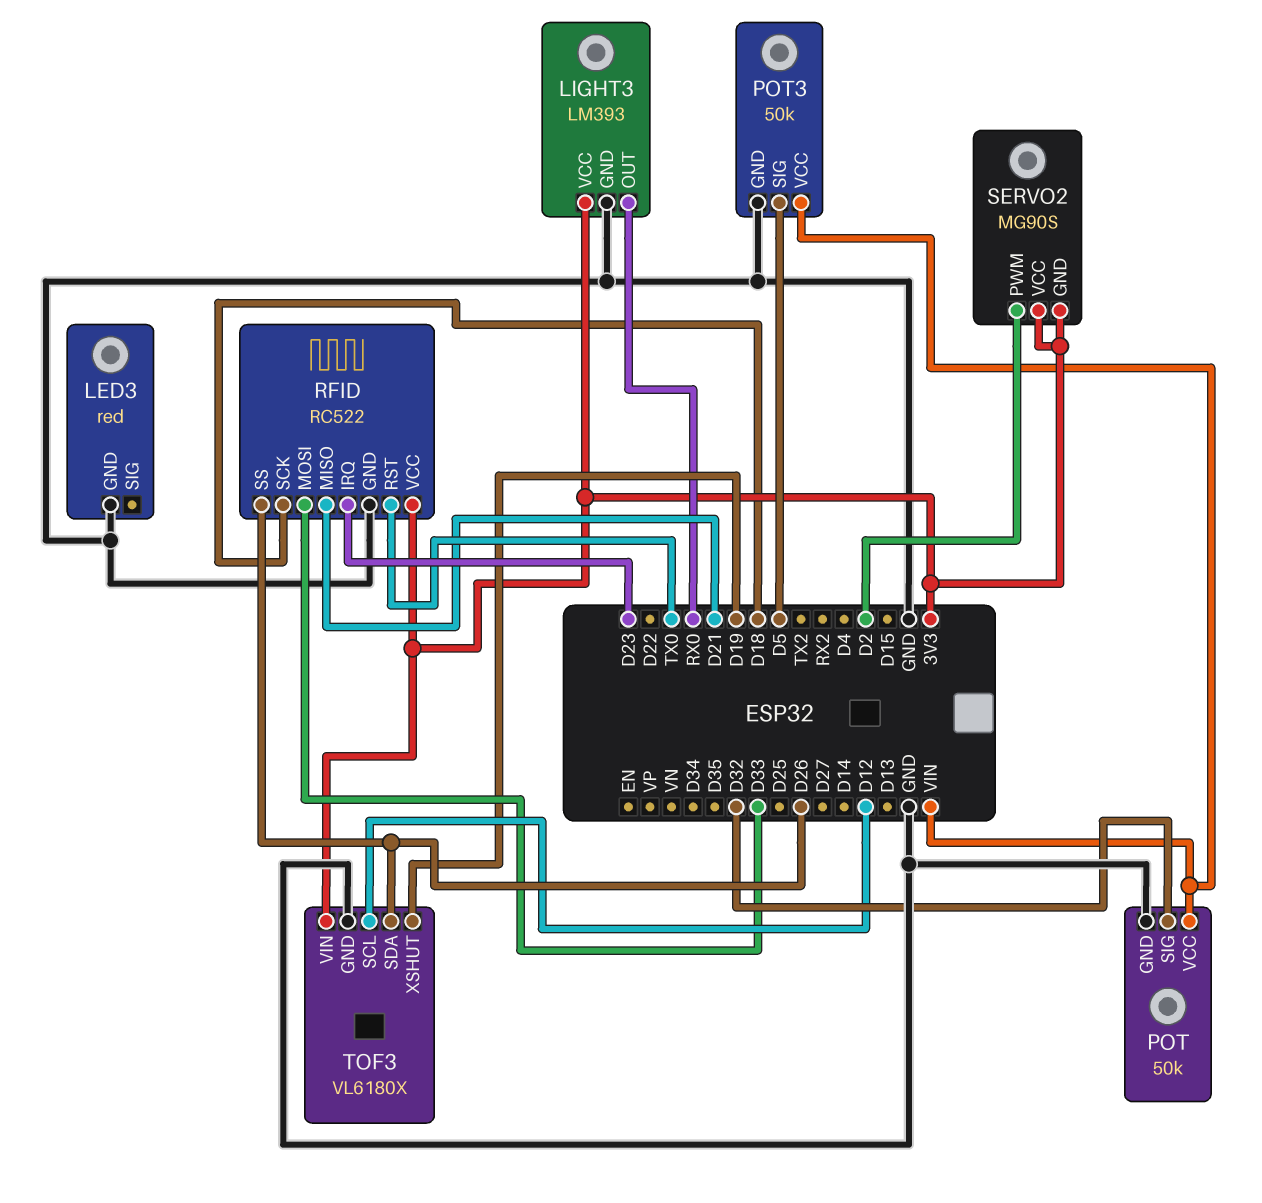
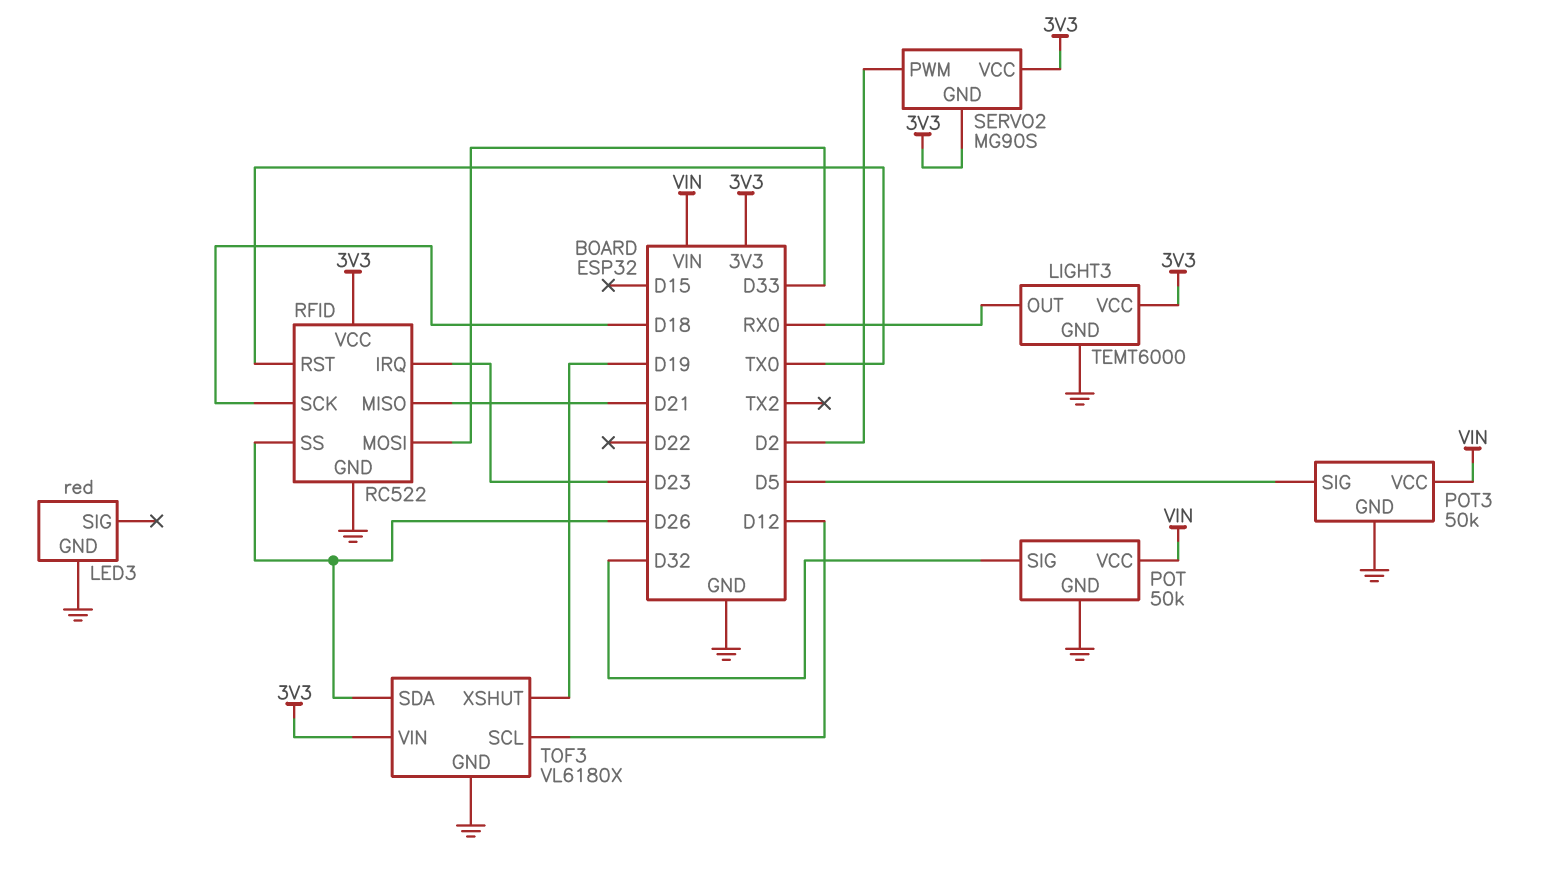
LIGHT3: LM393 -> TEMT6000

